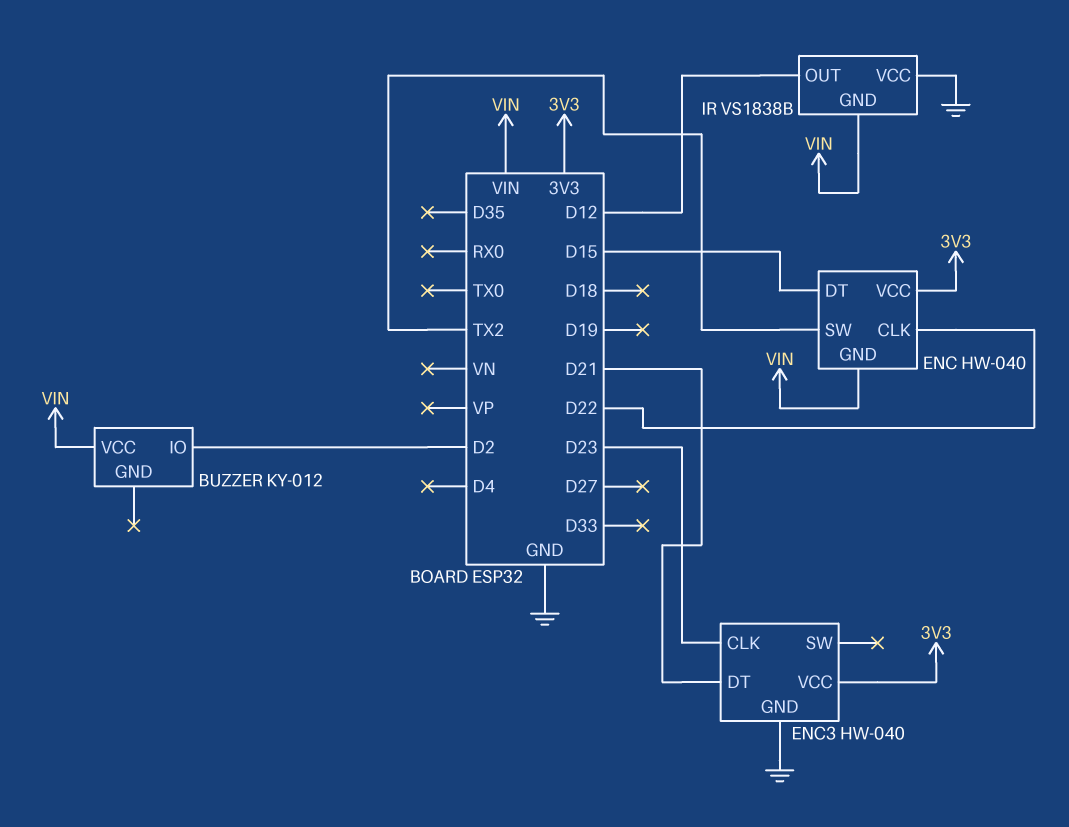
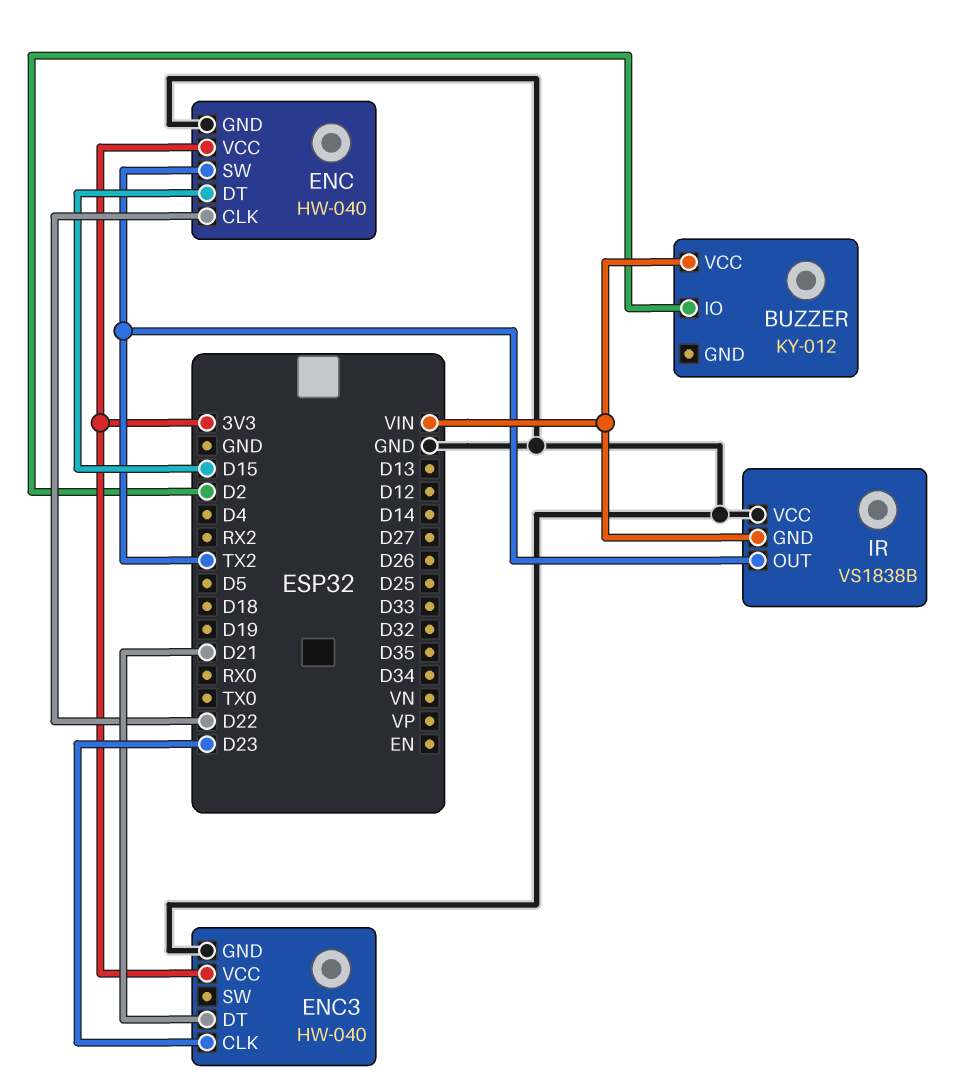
ENC pin GND: VIN -> GND
IR pin OUT: D12 -> TX2

